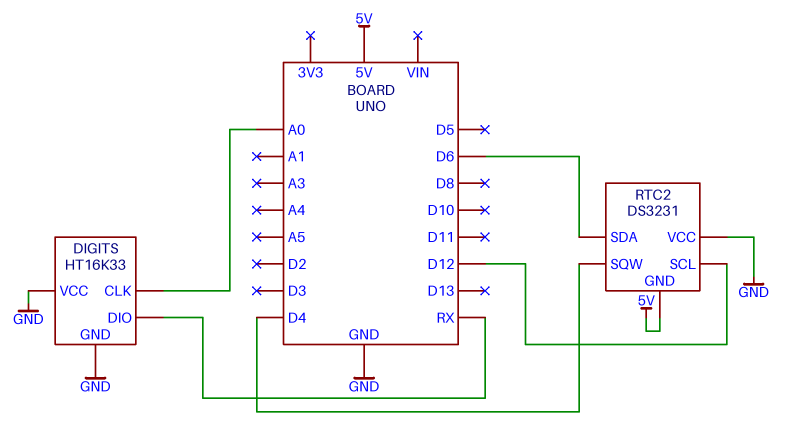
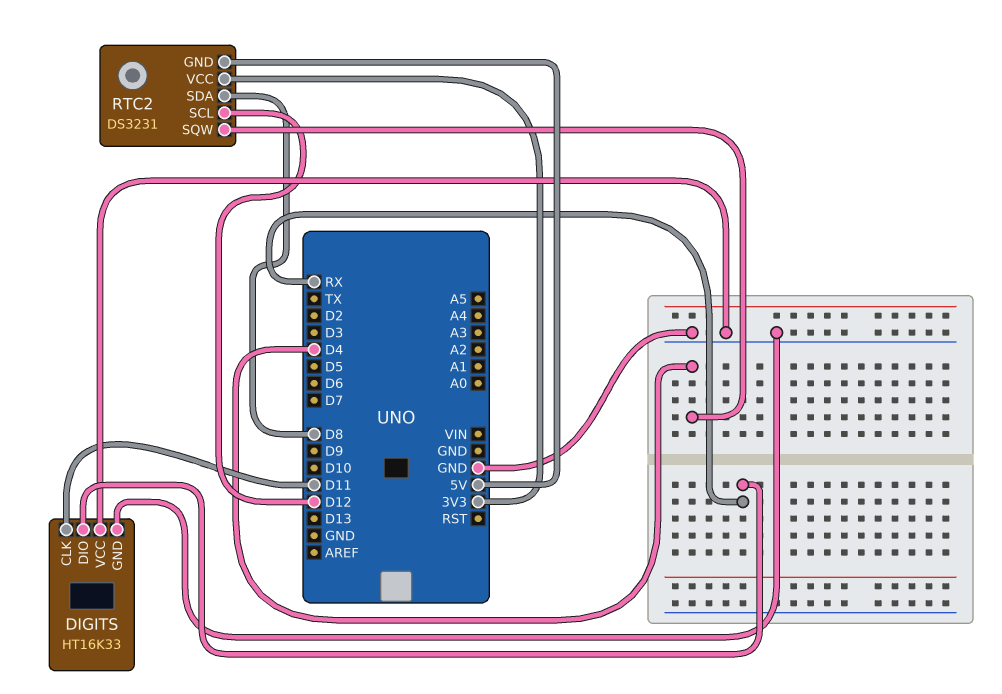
DIGITS pin CLK: A0 -> D11
RTC2 pin SDA: D6 -> D8
RTC2 pin VCC: GND -> 3V3

